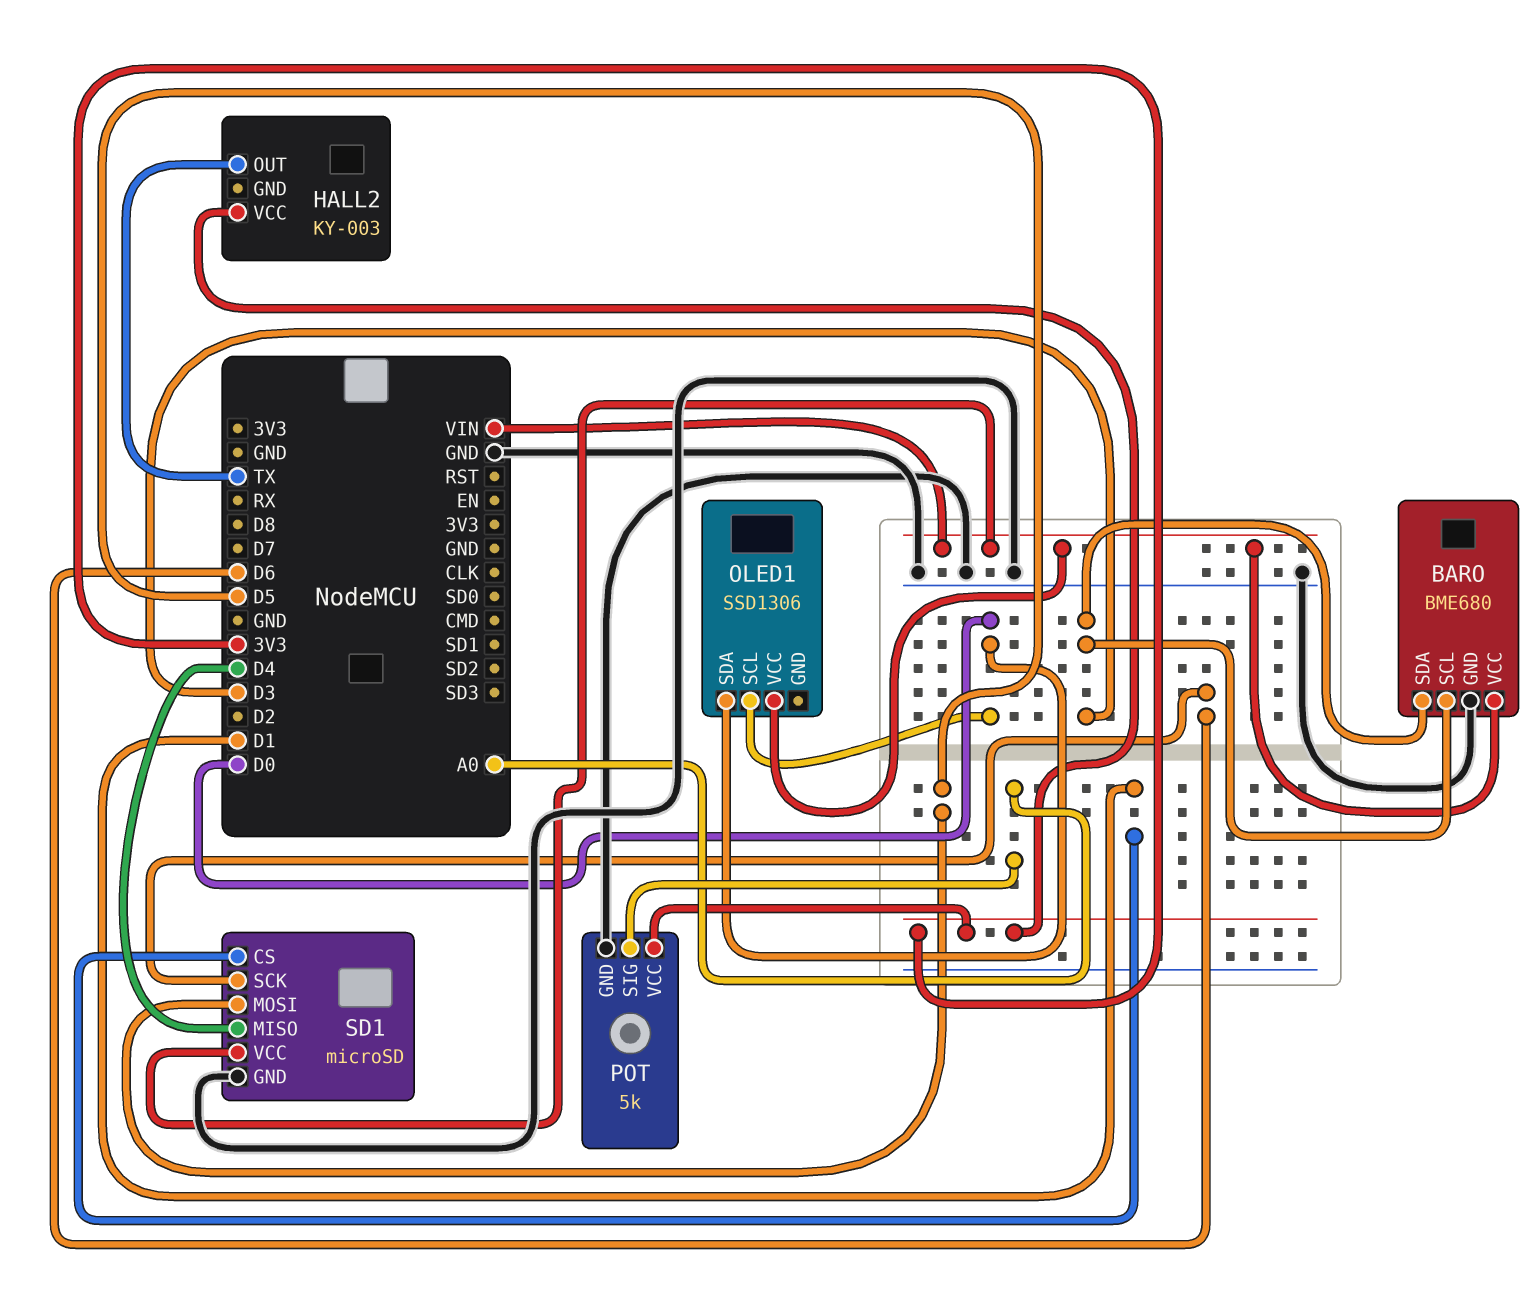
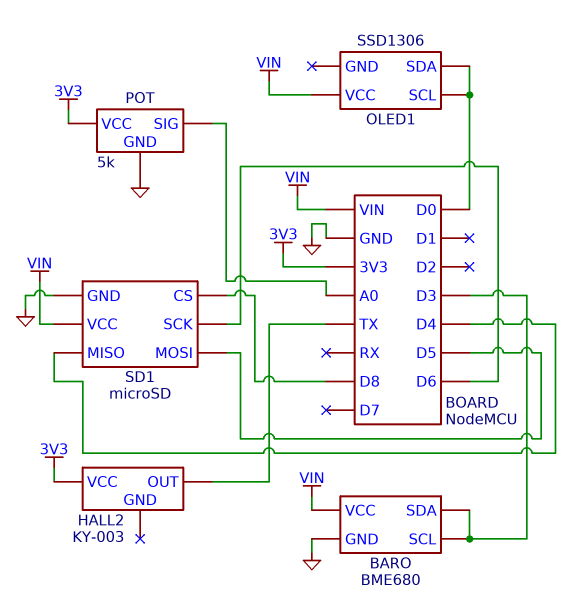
SD1 pin CS: D1 -> D8

